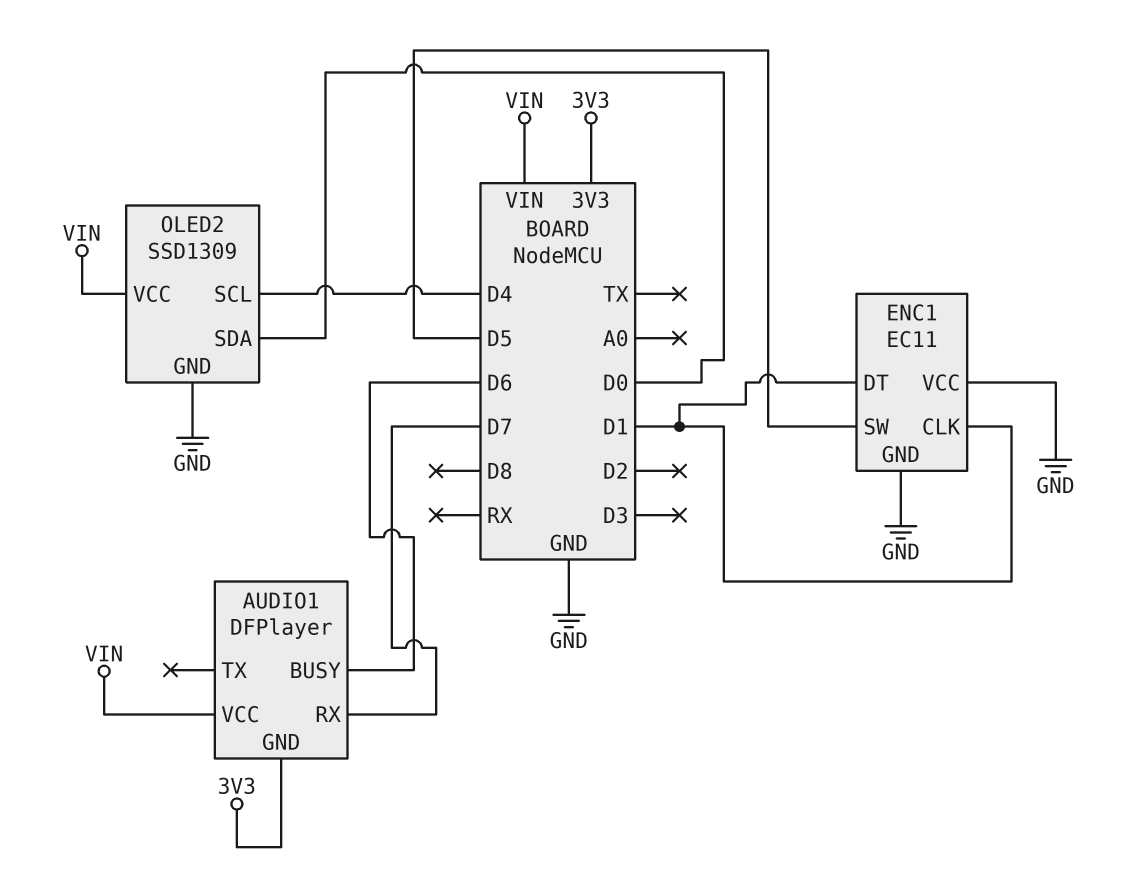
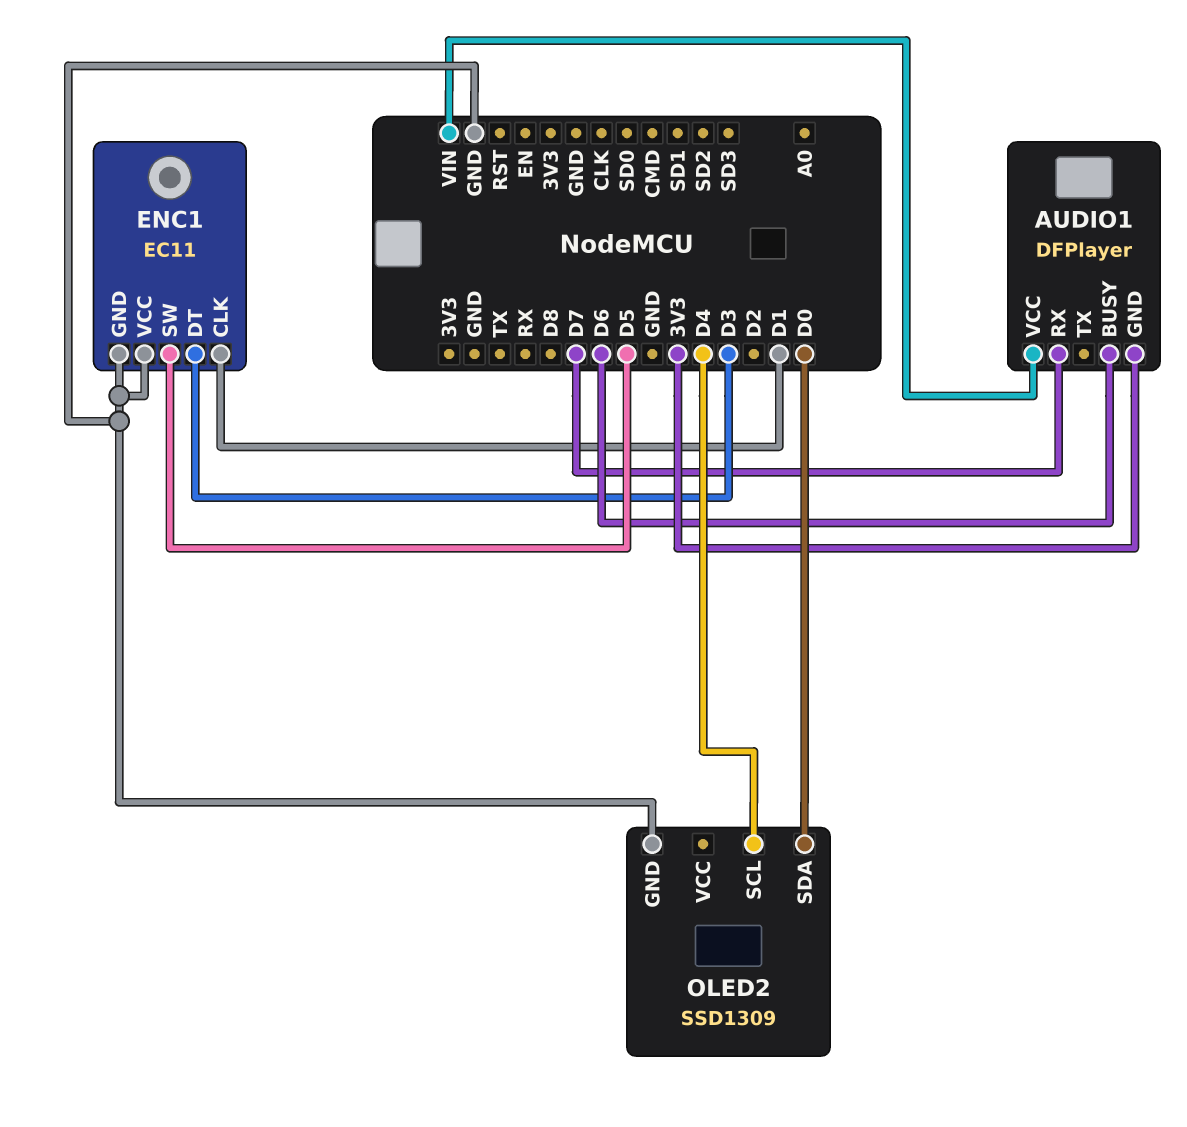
ENC1 pin DT: D1 -> D3
OLED2 pin VCC: VIN -> none

